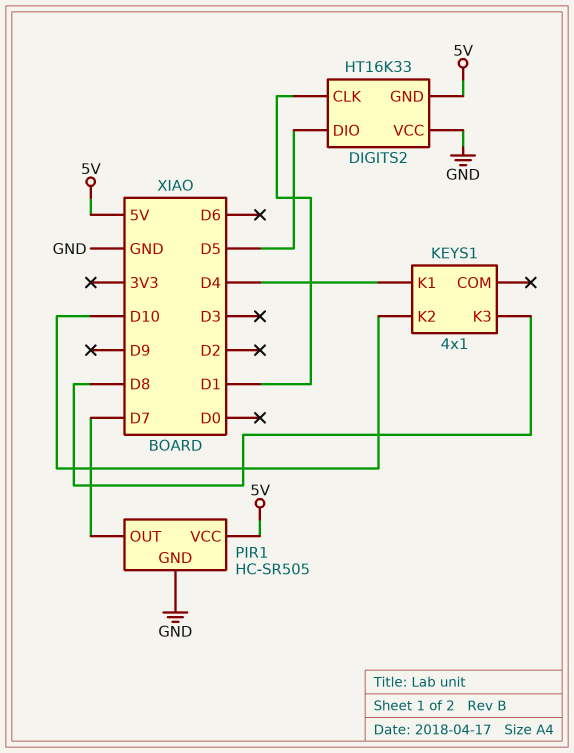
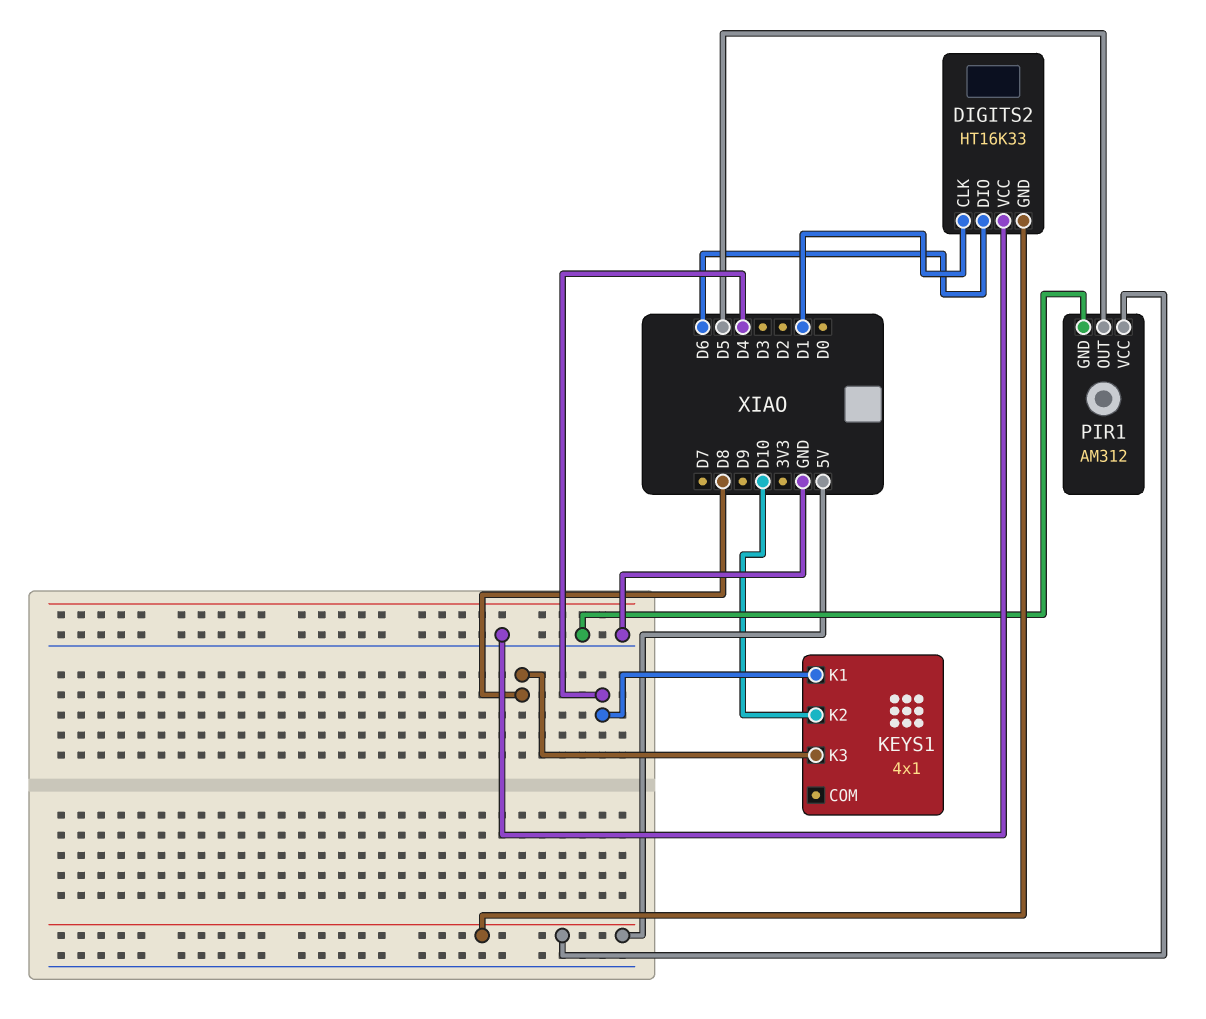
DIGITS2 pin DIO: D5 -> D6
PIR1: HC-SR505 -> AM312
PIR1 pin OUT: D7 -> D5

